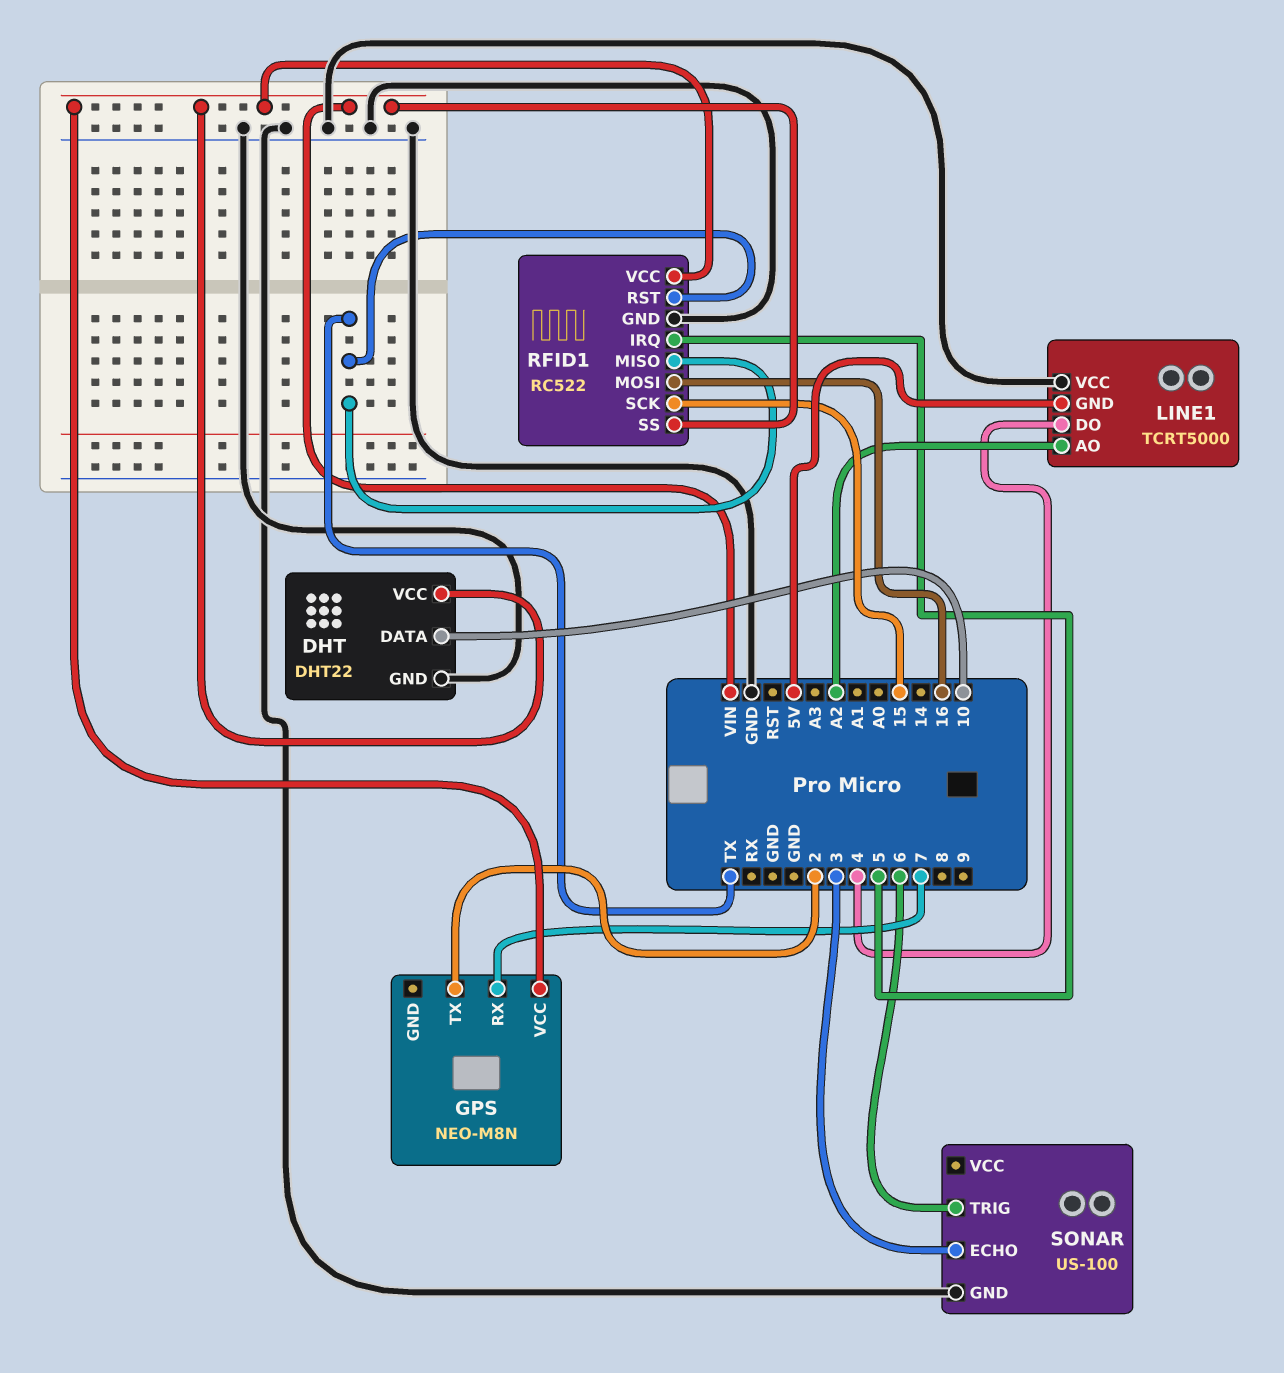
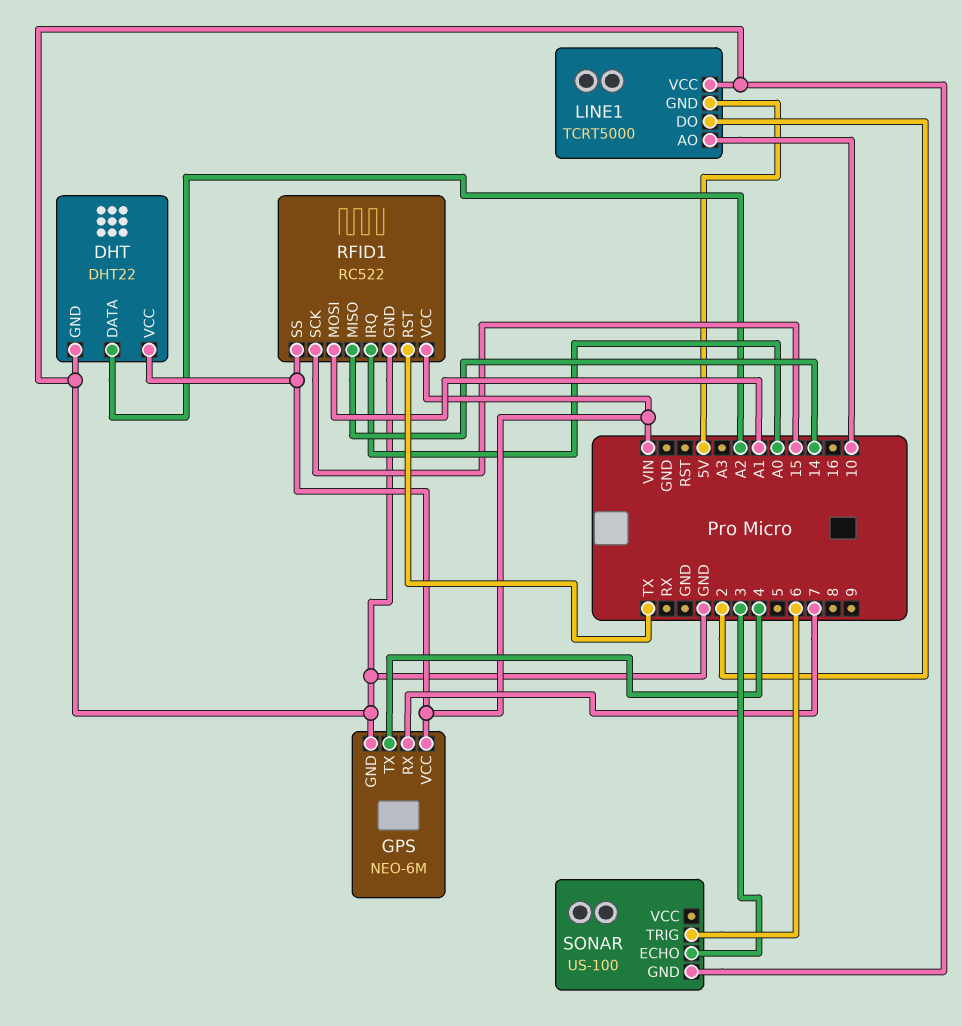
DHT pin DATA: 10 -> A2
GPS: NEO-M8N -> NEO-6M
GPS pin GND: none -> GND
GPS pin TX: 2 -> 4
LINE1 pin AO: A2 -> 10
LINE1 pin DO: 4 -> 2
RFID1 pin IRQ: 5 -> A0
RFID1 pin MISO: TX -> 14
RFID1 pin MOSI: 16 -> A1

